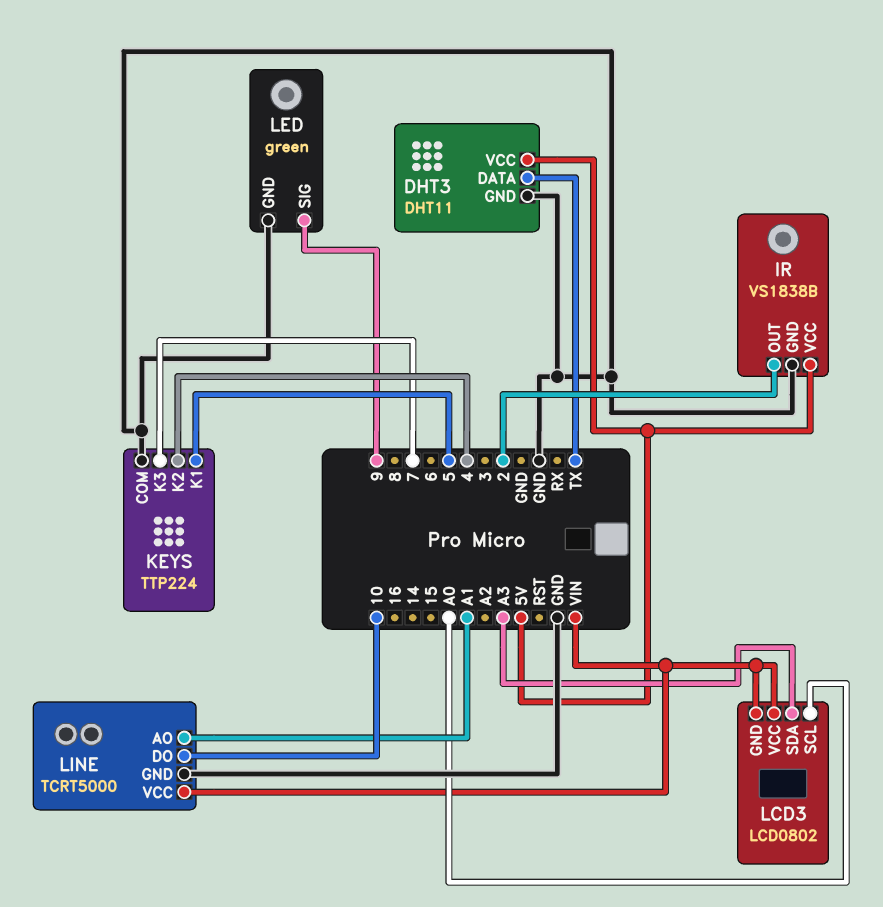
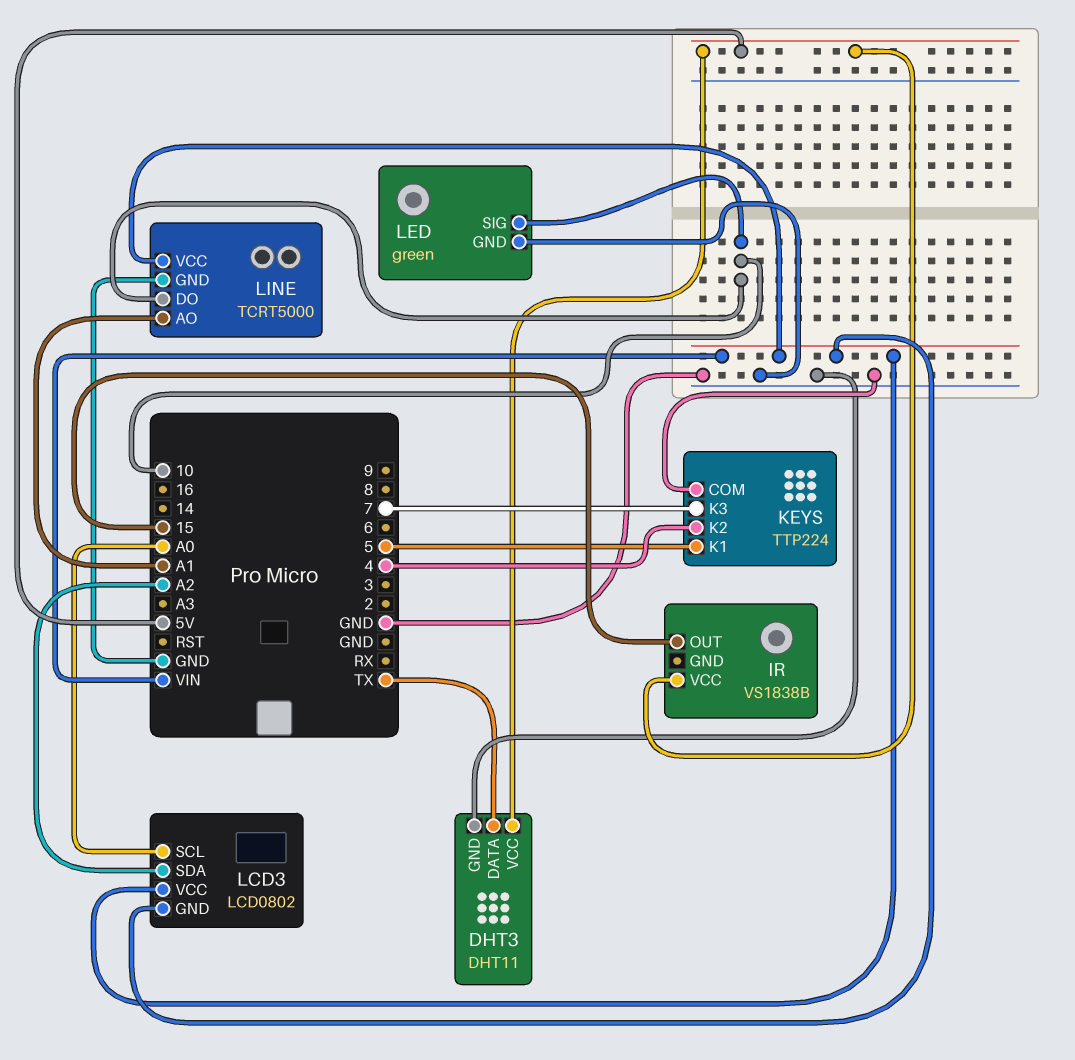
IR pin GND: GND -> none
IR pin OUT: 2 -> 15
LCD3 pin SDA: A3 -> A2
LED pin SIG: 9 -> 10

